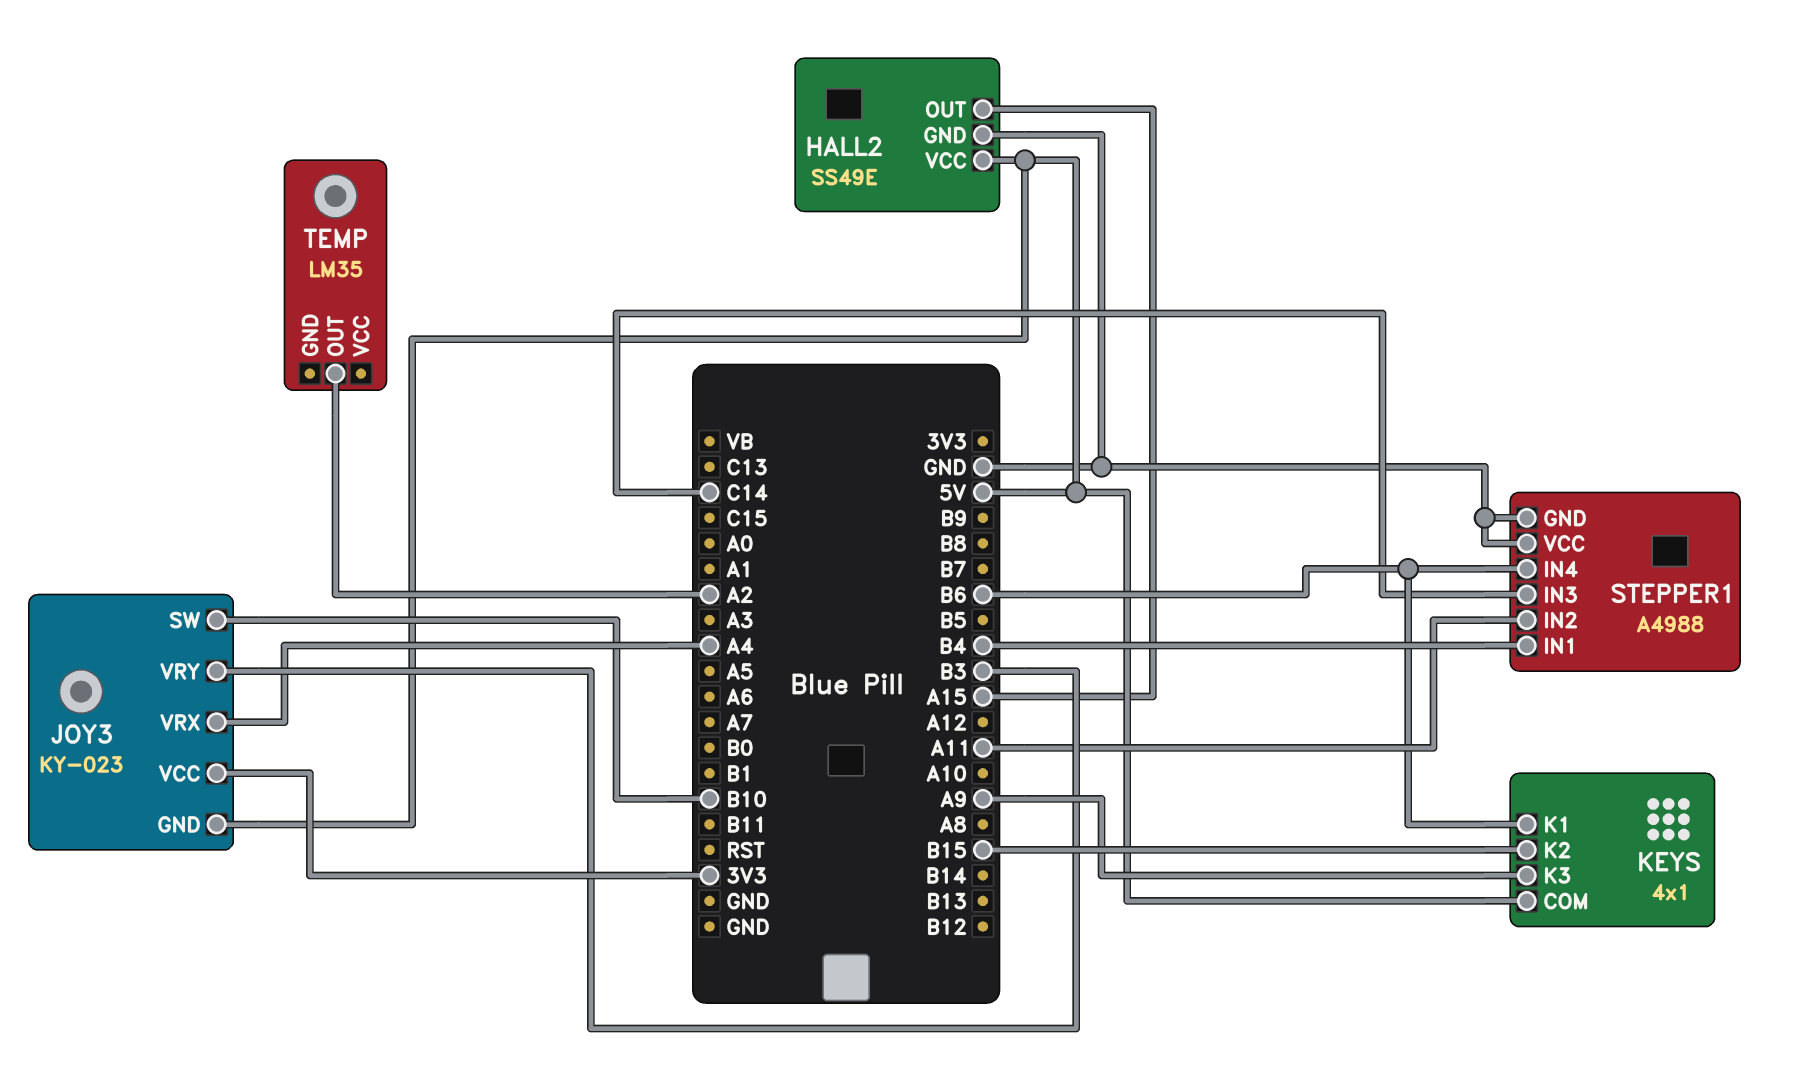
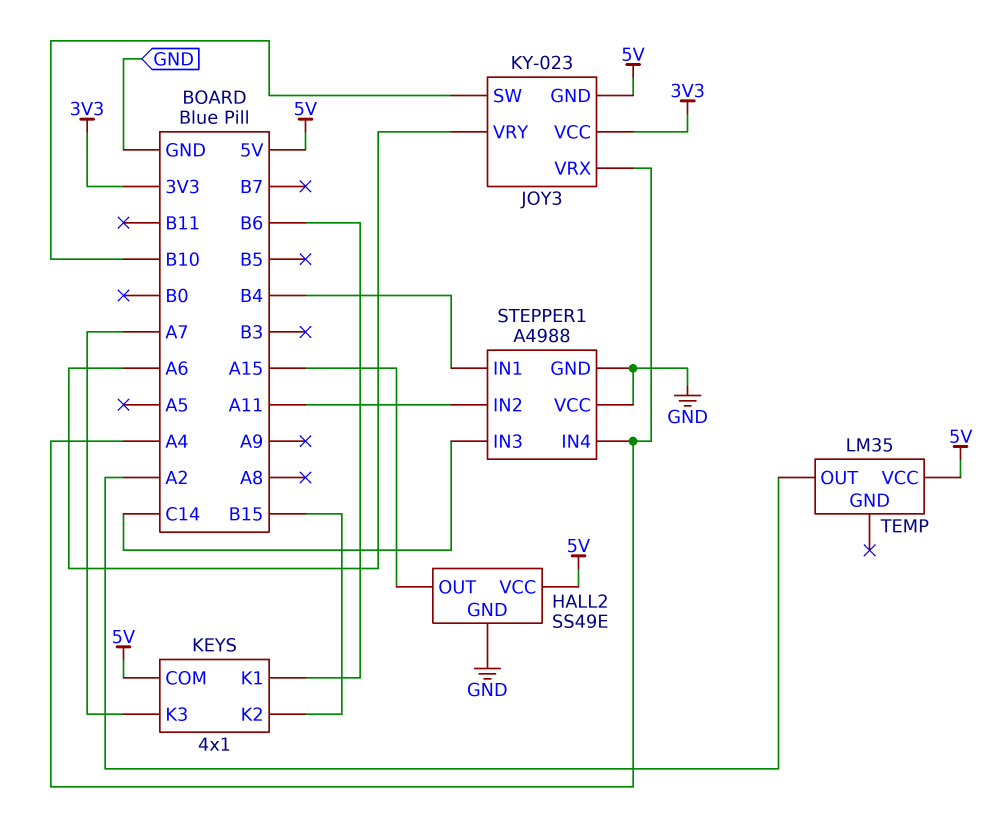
JOY3 pin VRY: B3 -> A6
KEYS pin K3: A9 -> A7
STEPPER1 pin IN4: B6 -> A4
TEMP pin VCC: none -> 5V

